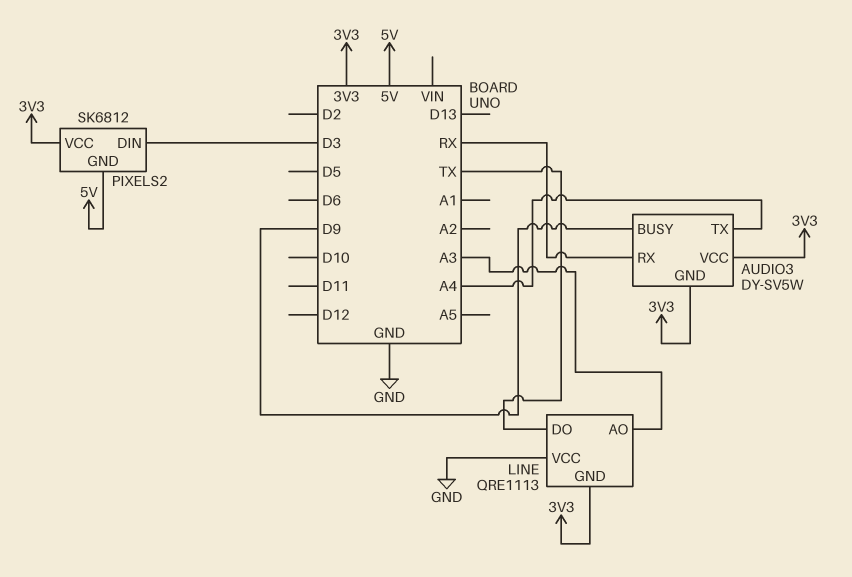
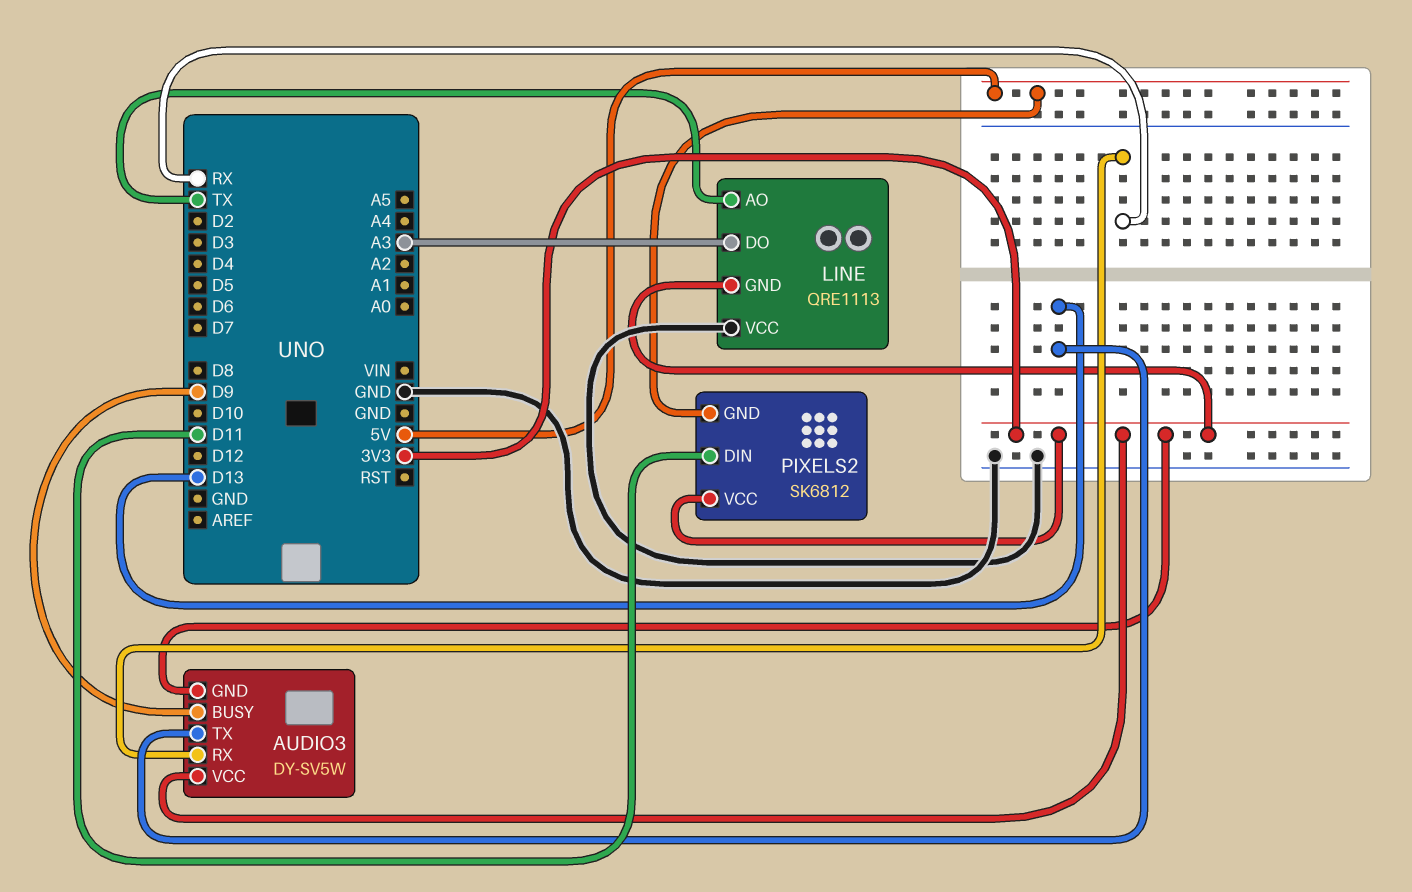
AUDIO3 pin TX: A4 -> D13
LINE pin AO: A3 -> TX
LINE pin DO: TX -> A3
PIXELS2 pin DIN: D3 -> D11

